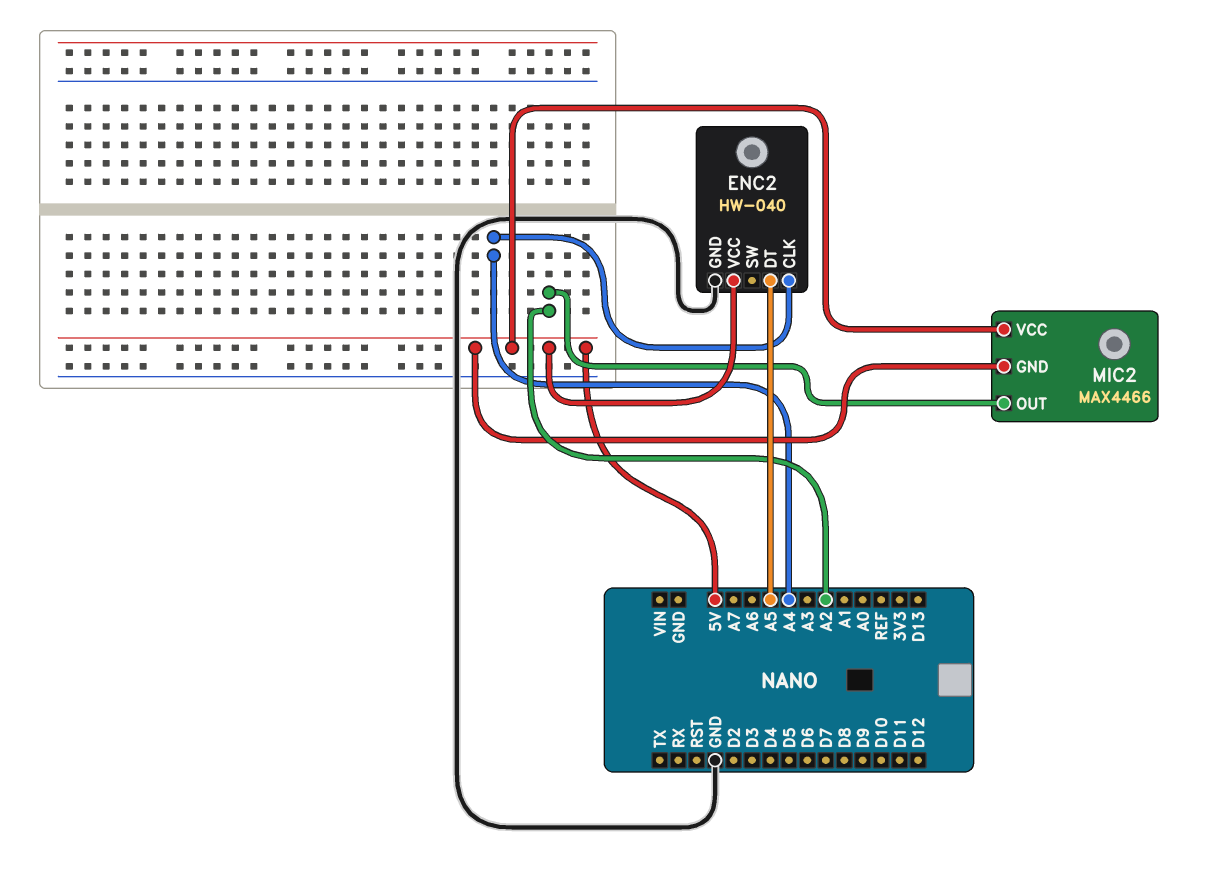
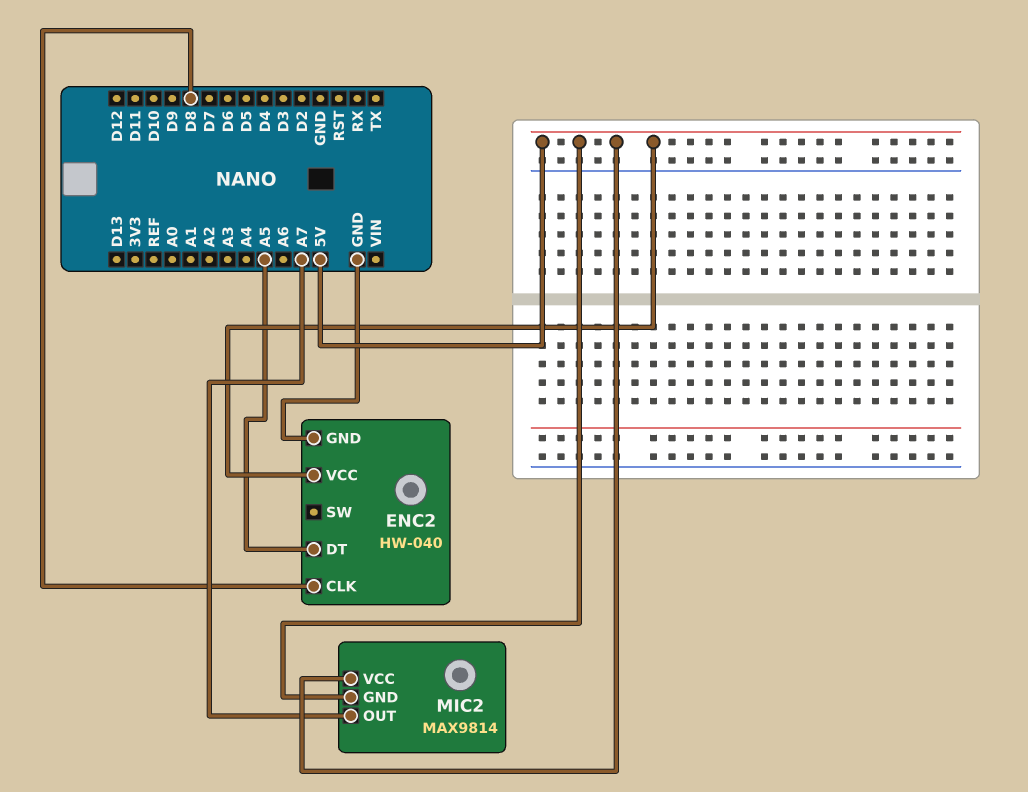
ENC2 pin CLK: A4 -> D8
MIC2: MAX4466 -> MAX9814
MIC2 pin OUT: A2 -> A7

